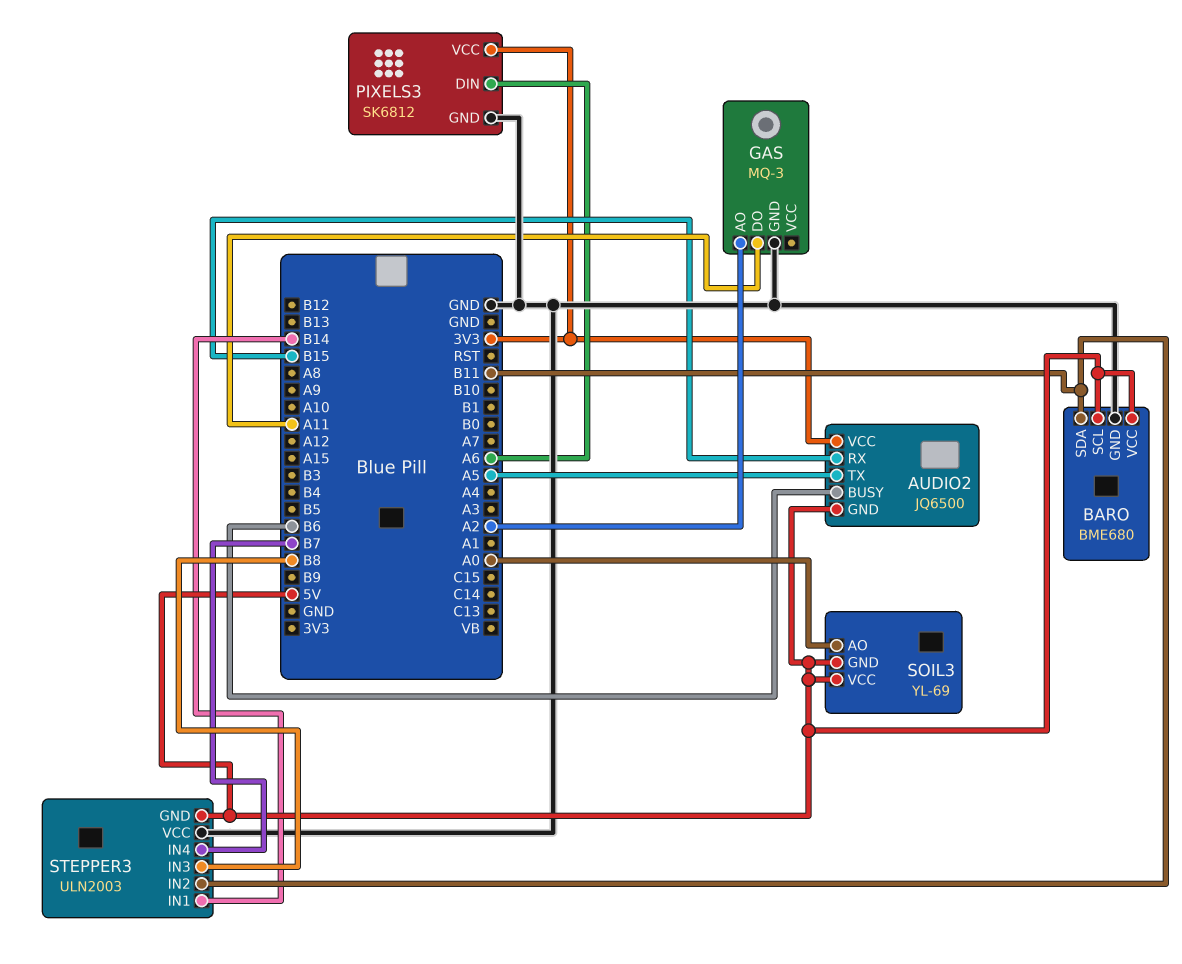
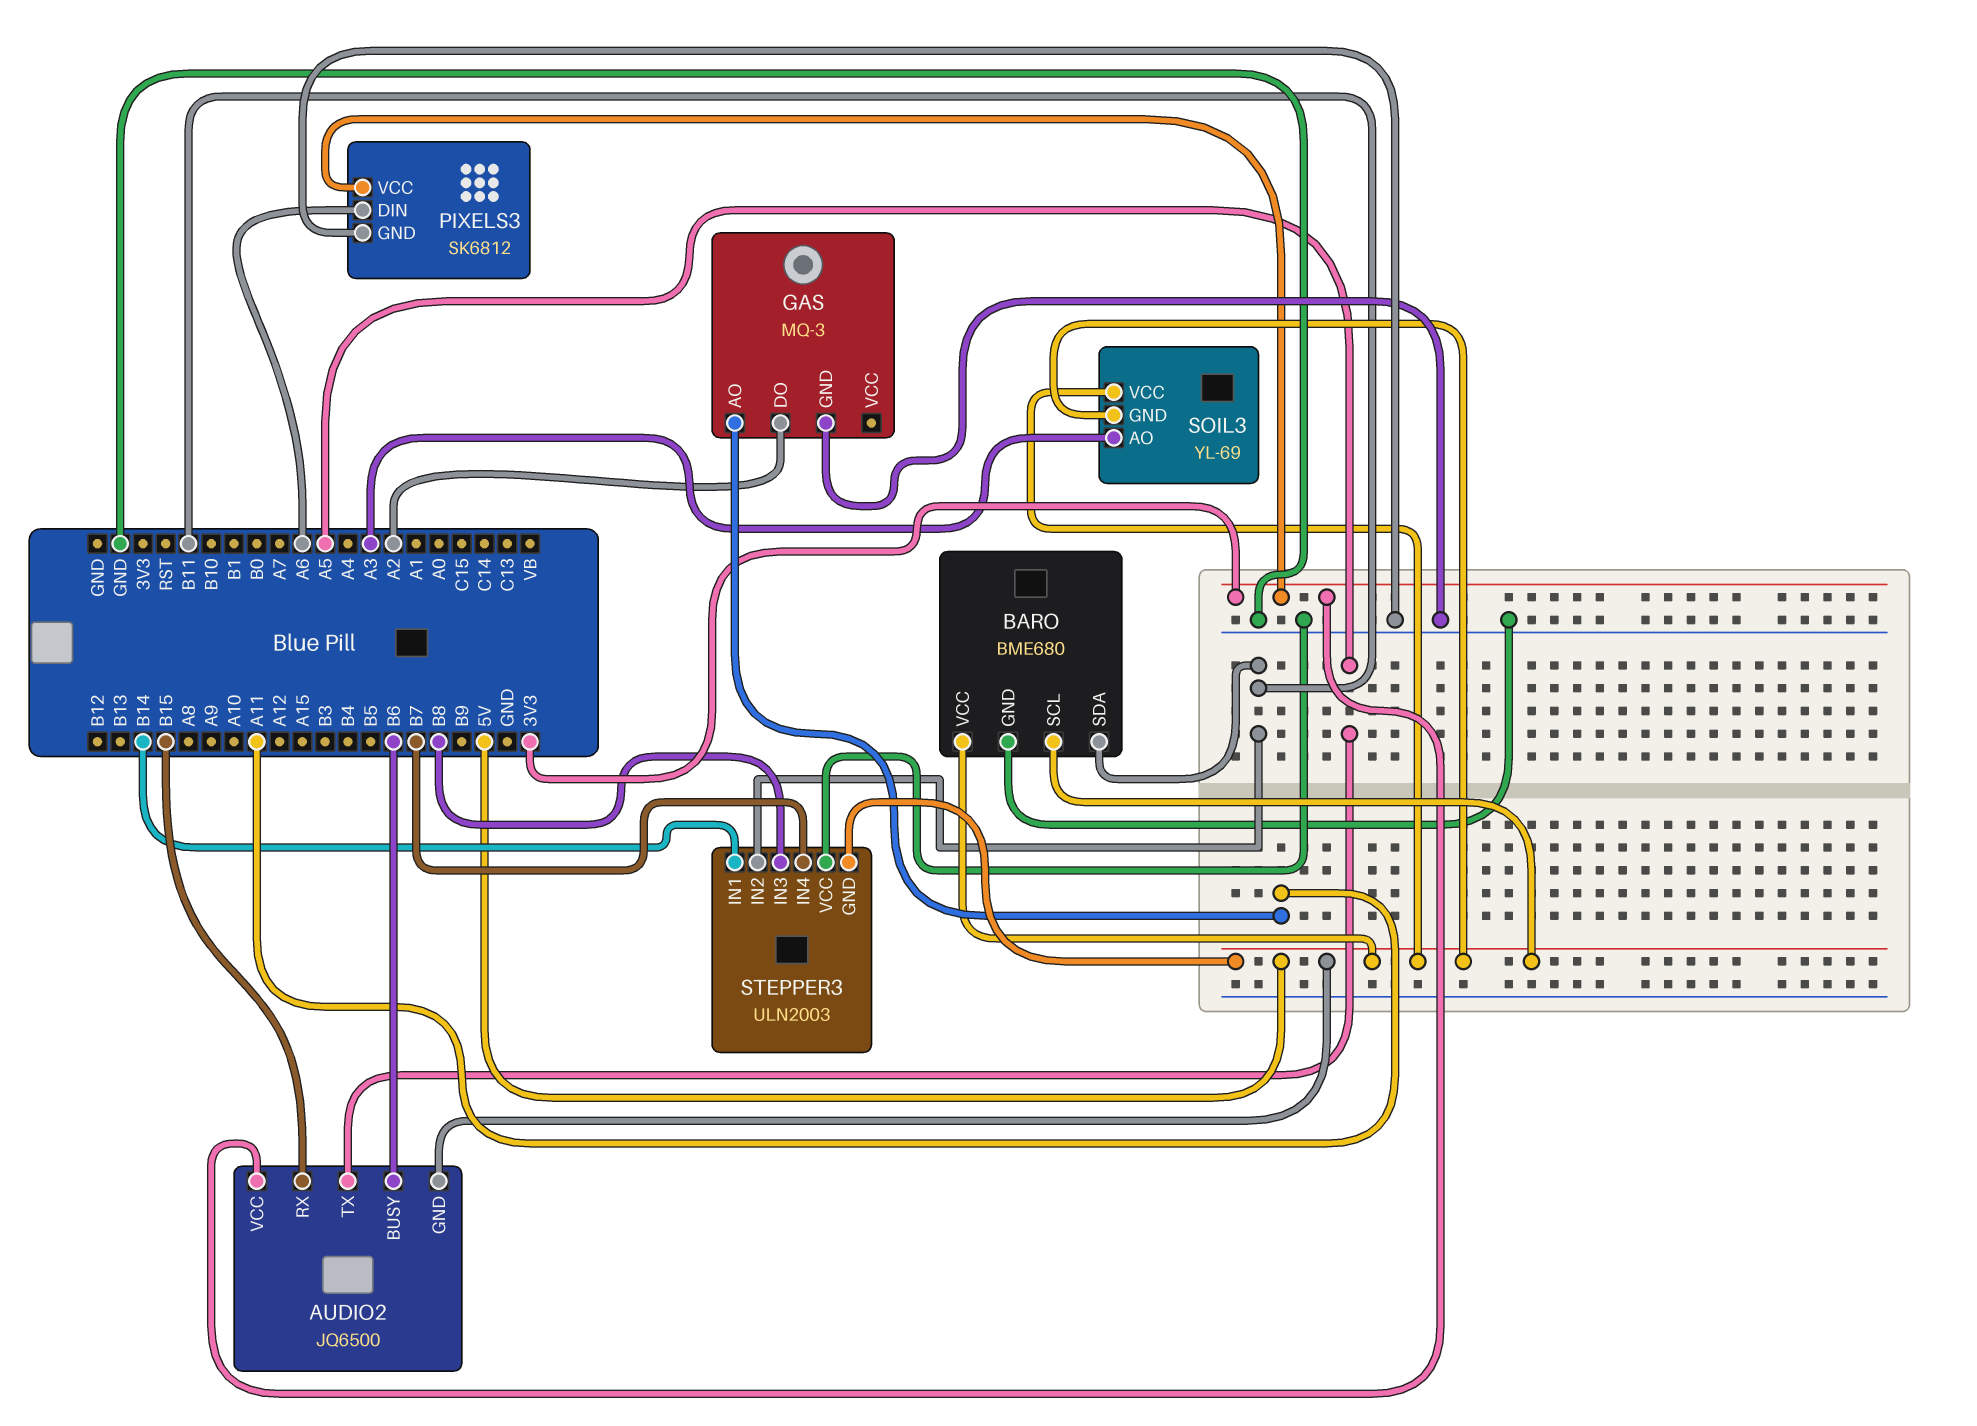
GAS pin AO: A2 -> A11
GAS pin DO: A11 -> A2
SOIL3 pin AO: A0 -> A3

